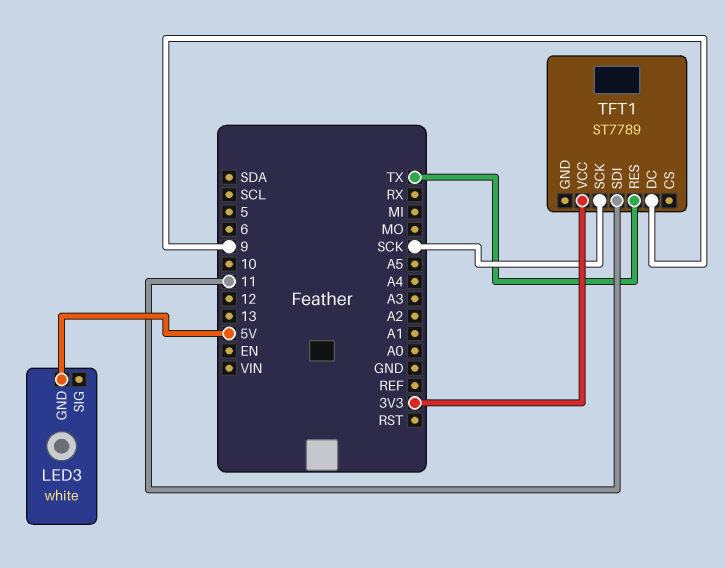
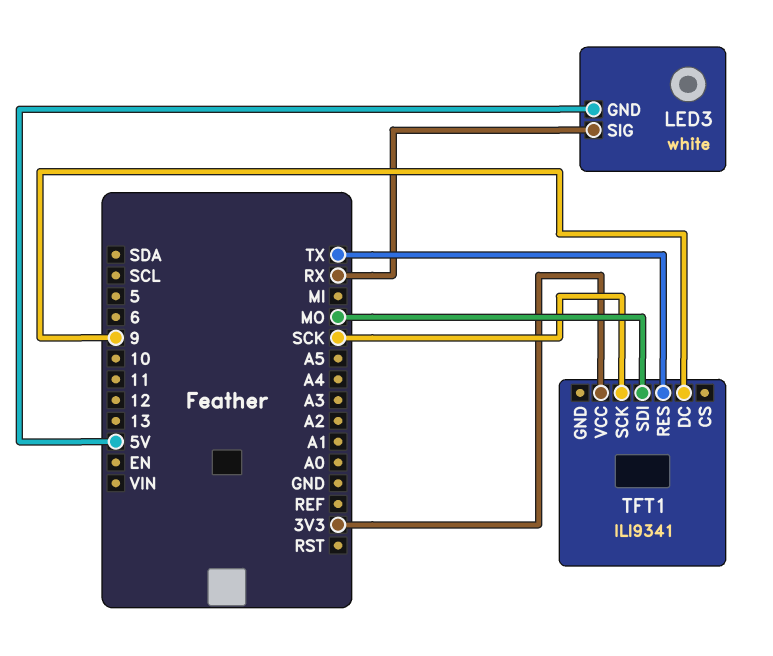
LED3 pin SIG: none -> RX
TFT1: ST7789 -> ILI9341
TFT1 pin SDI: 11 -> MO

